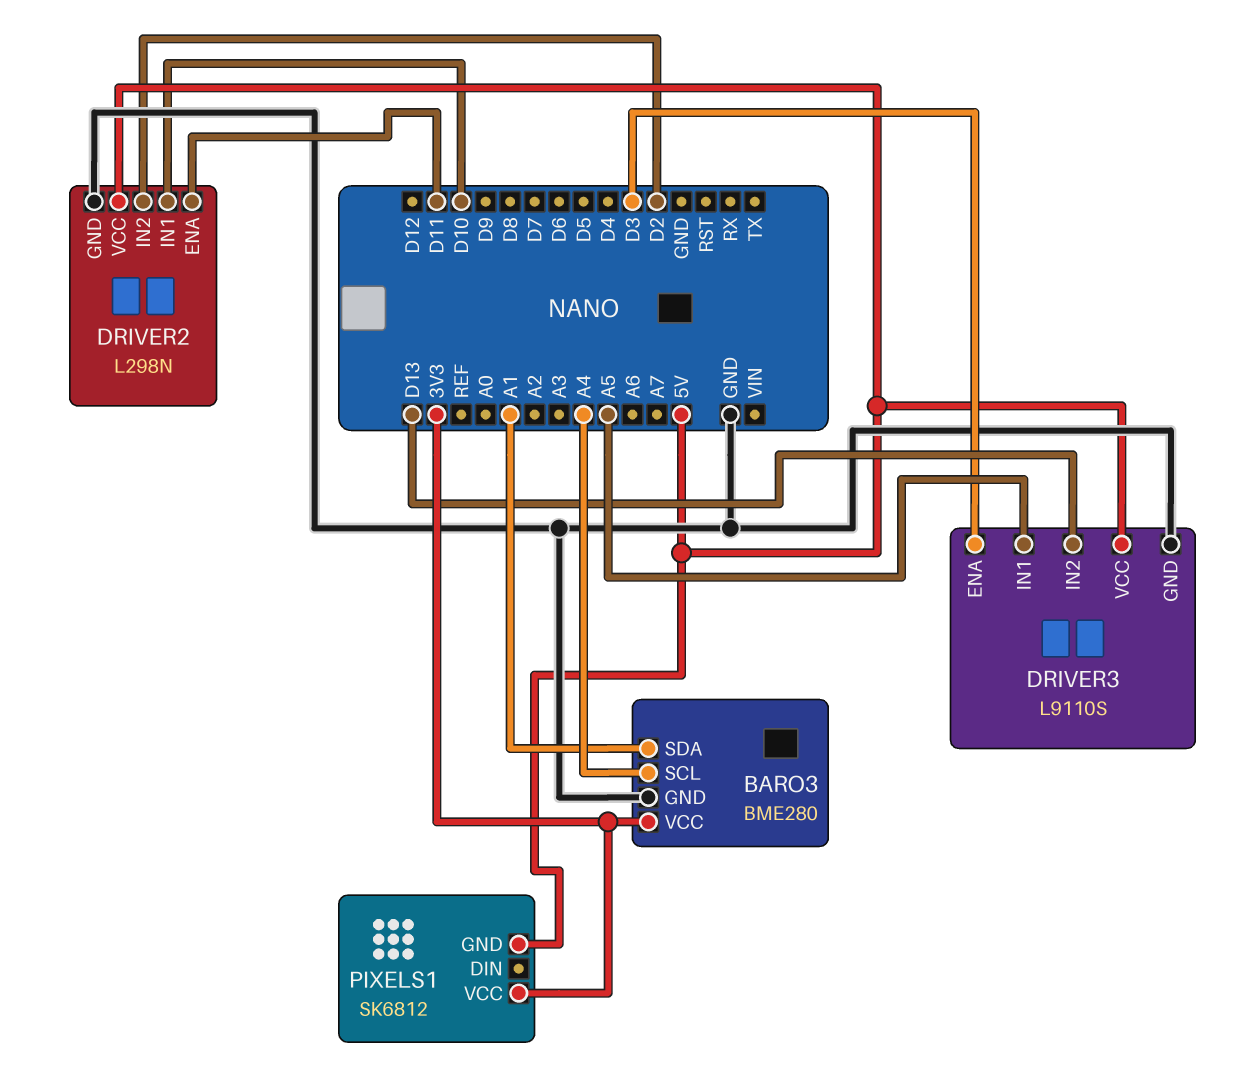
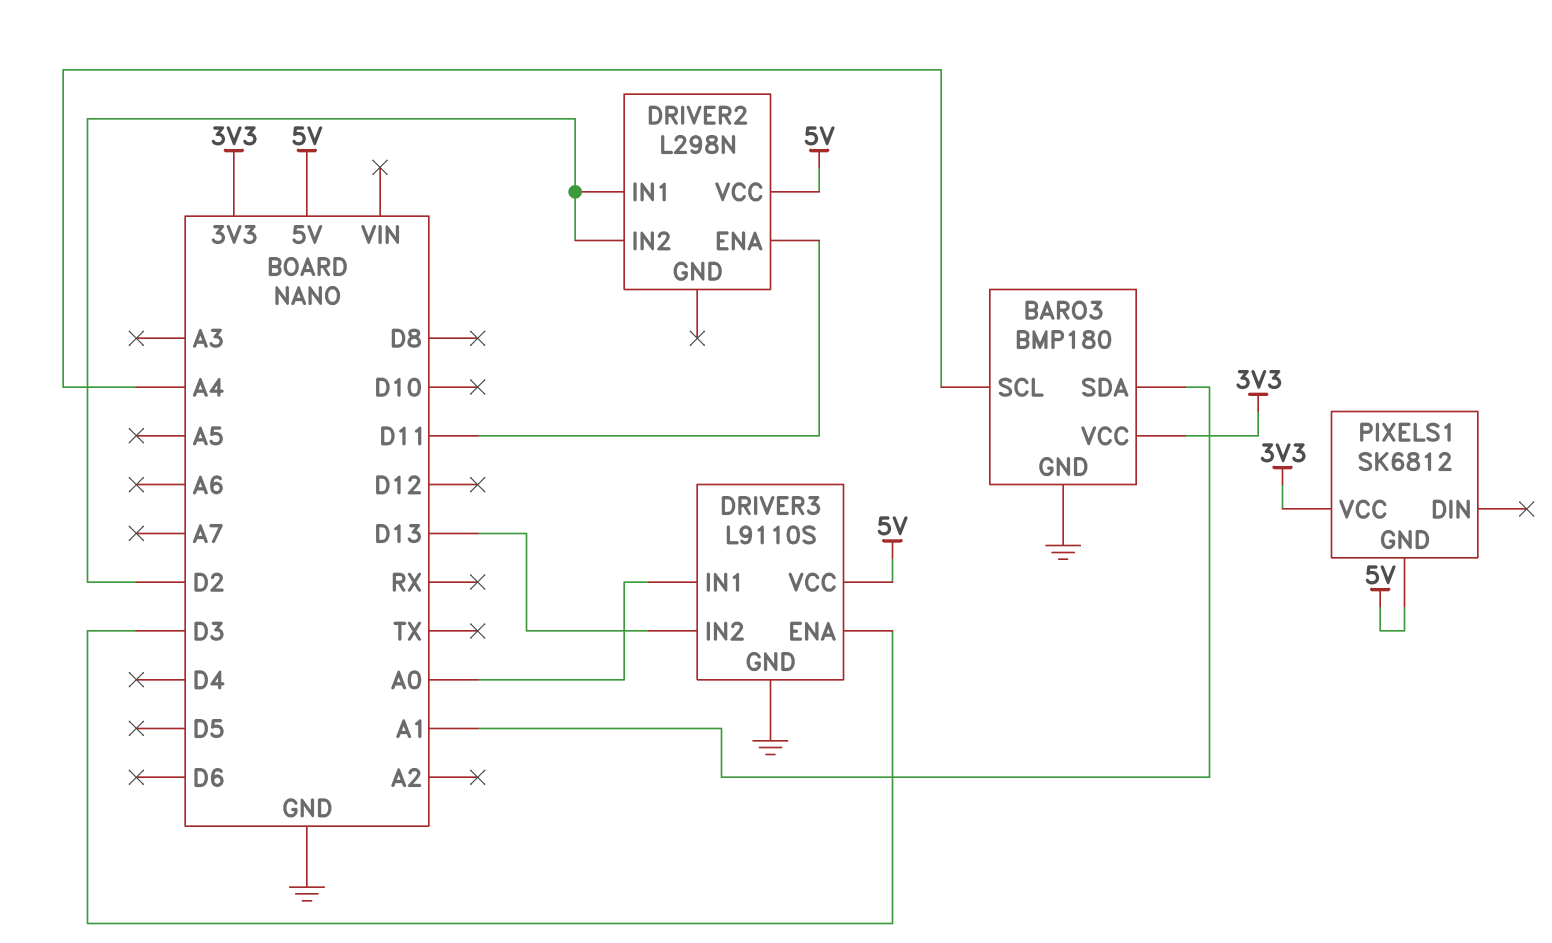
BARO3: BME280 -> BMP180
DRIVER2 pin GND: GND -> none
DRIVER2 pin IN1: D10 -> D2
DRIVER3 pin IN1: A5 -> A0

